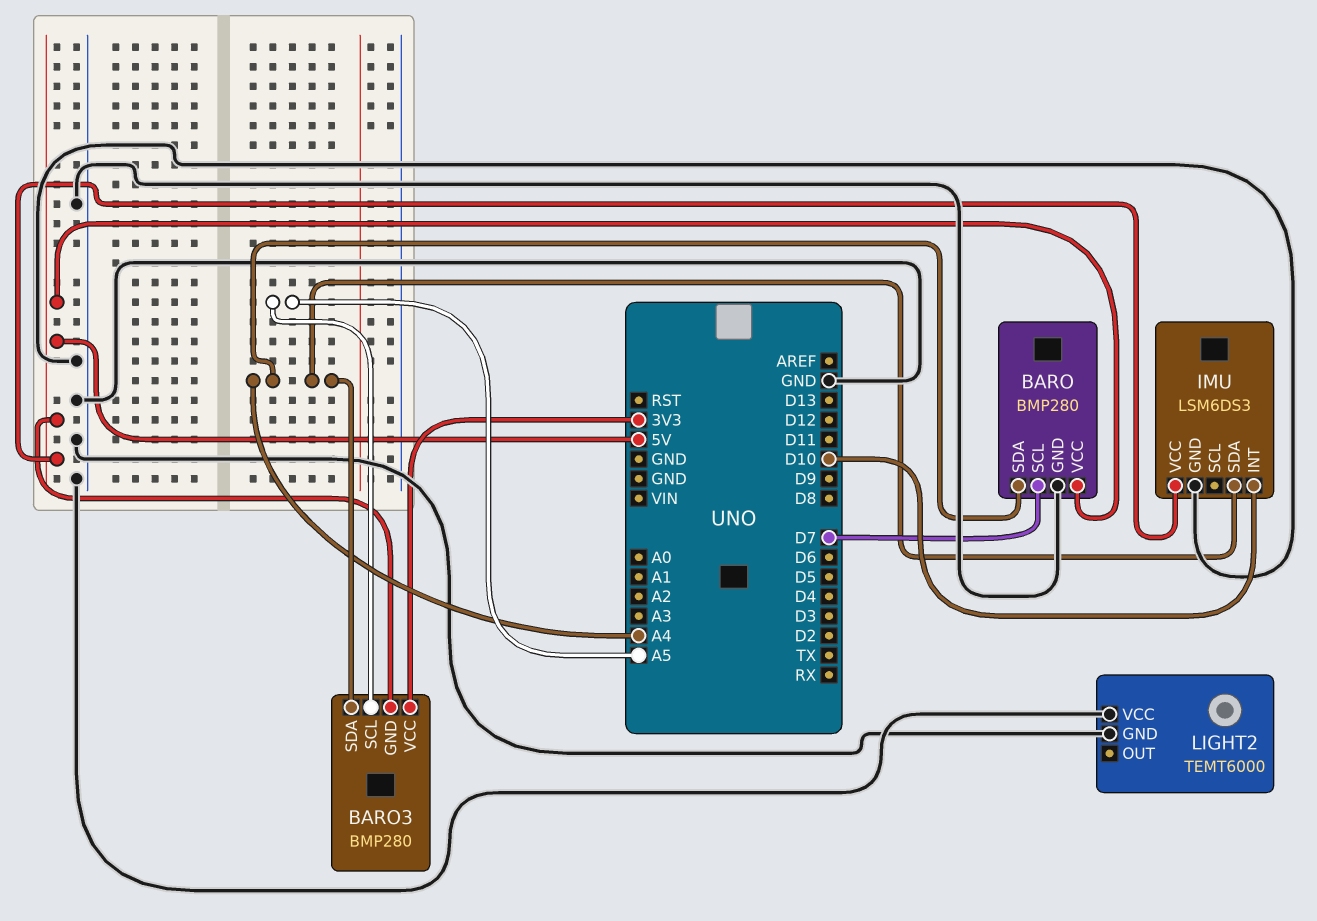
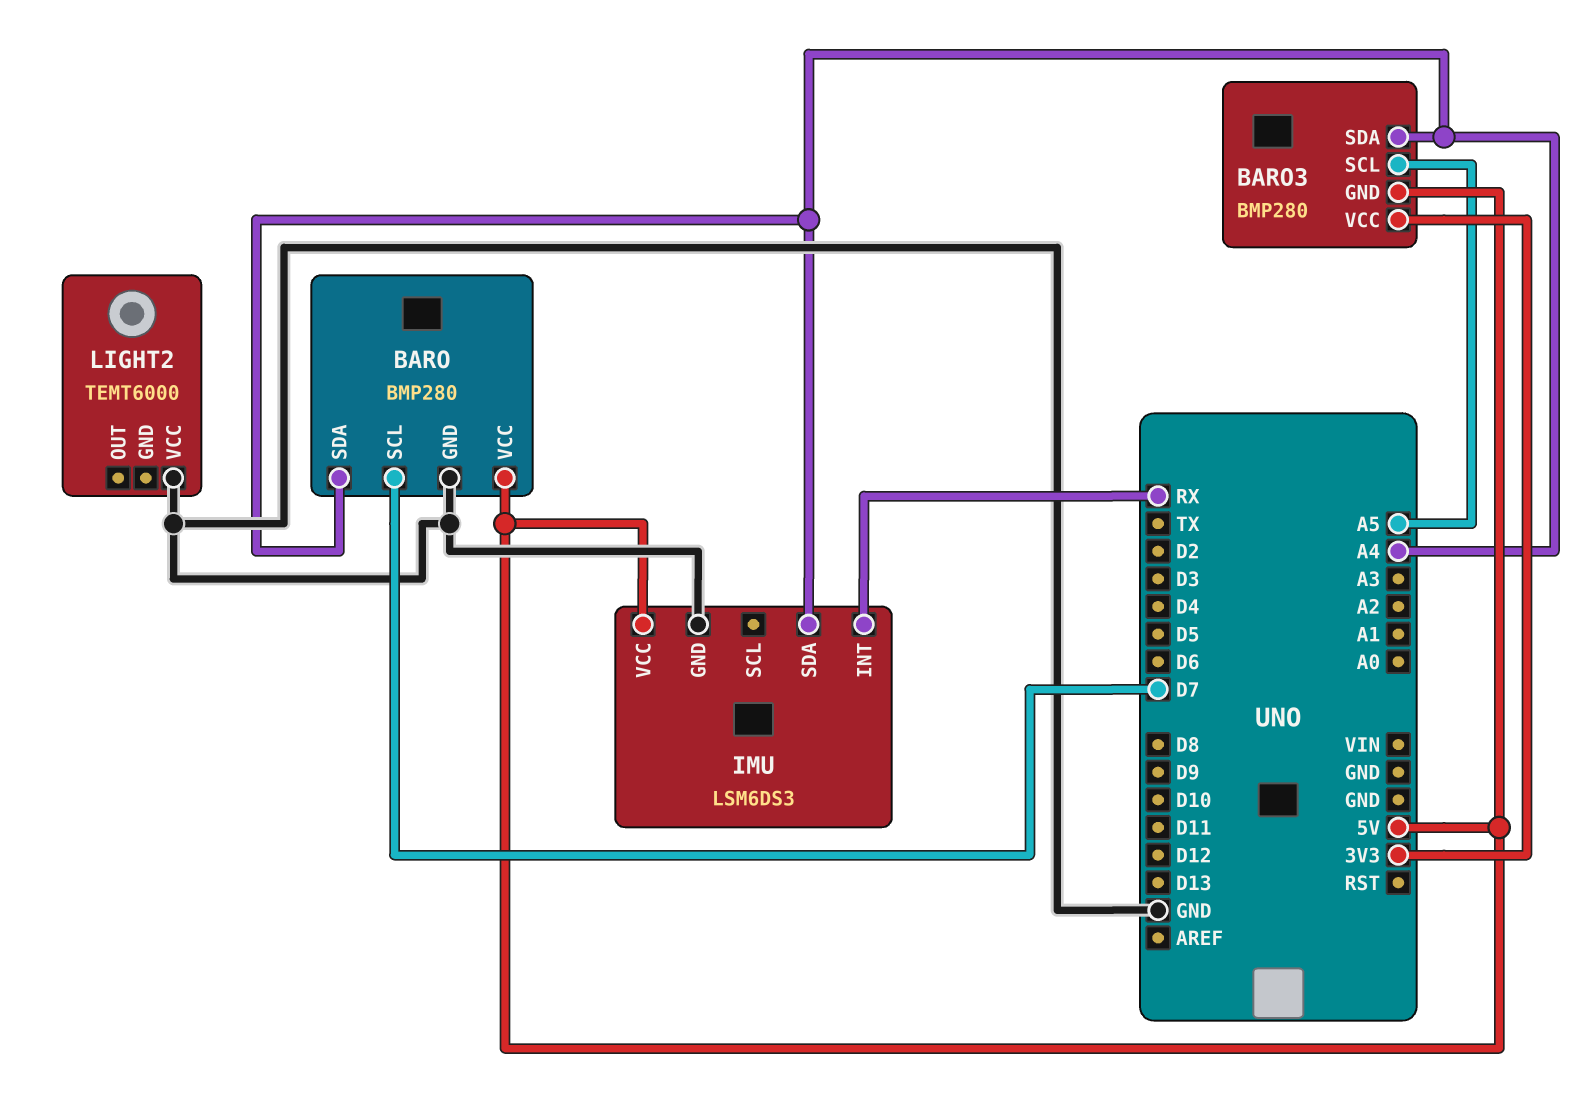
IMU pin INT: D10 -> RX
LIGHT2 pin GND: GND -> none

